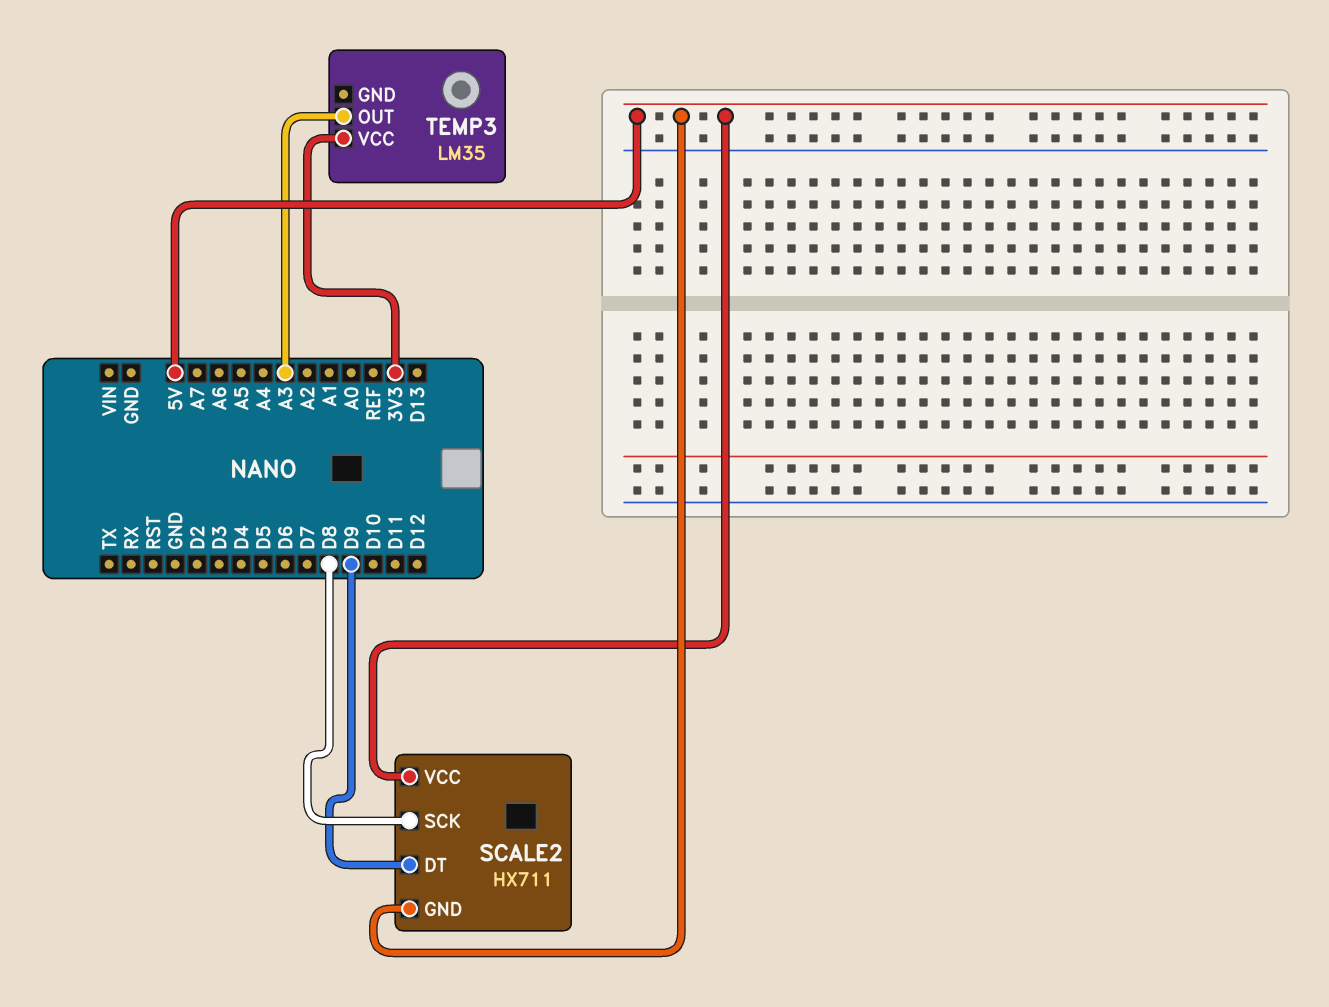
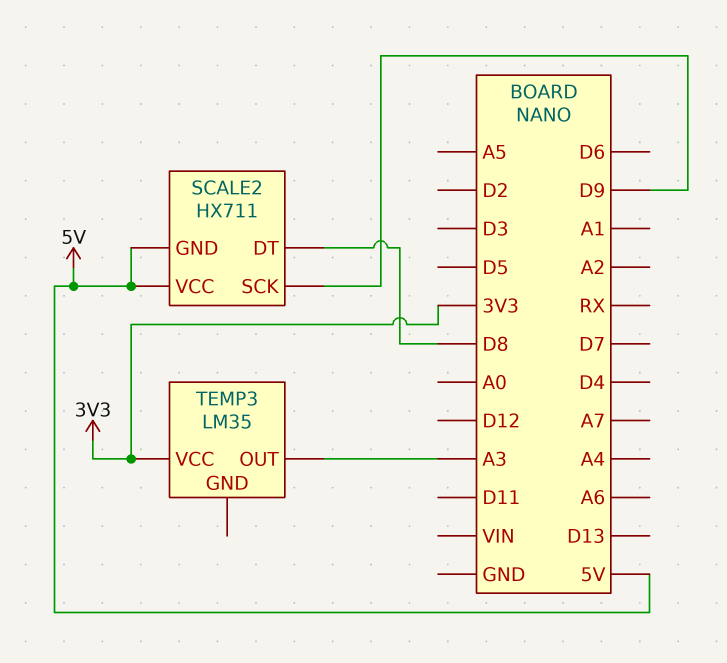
SCALE2 pin DT: D9 -> D8
SCALE2 pin SCK: D8 -> D9

